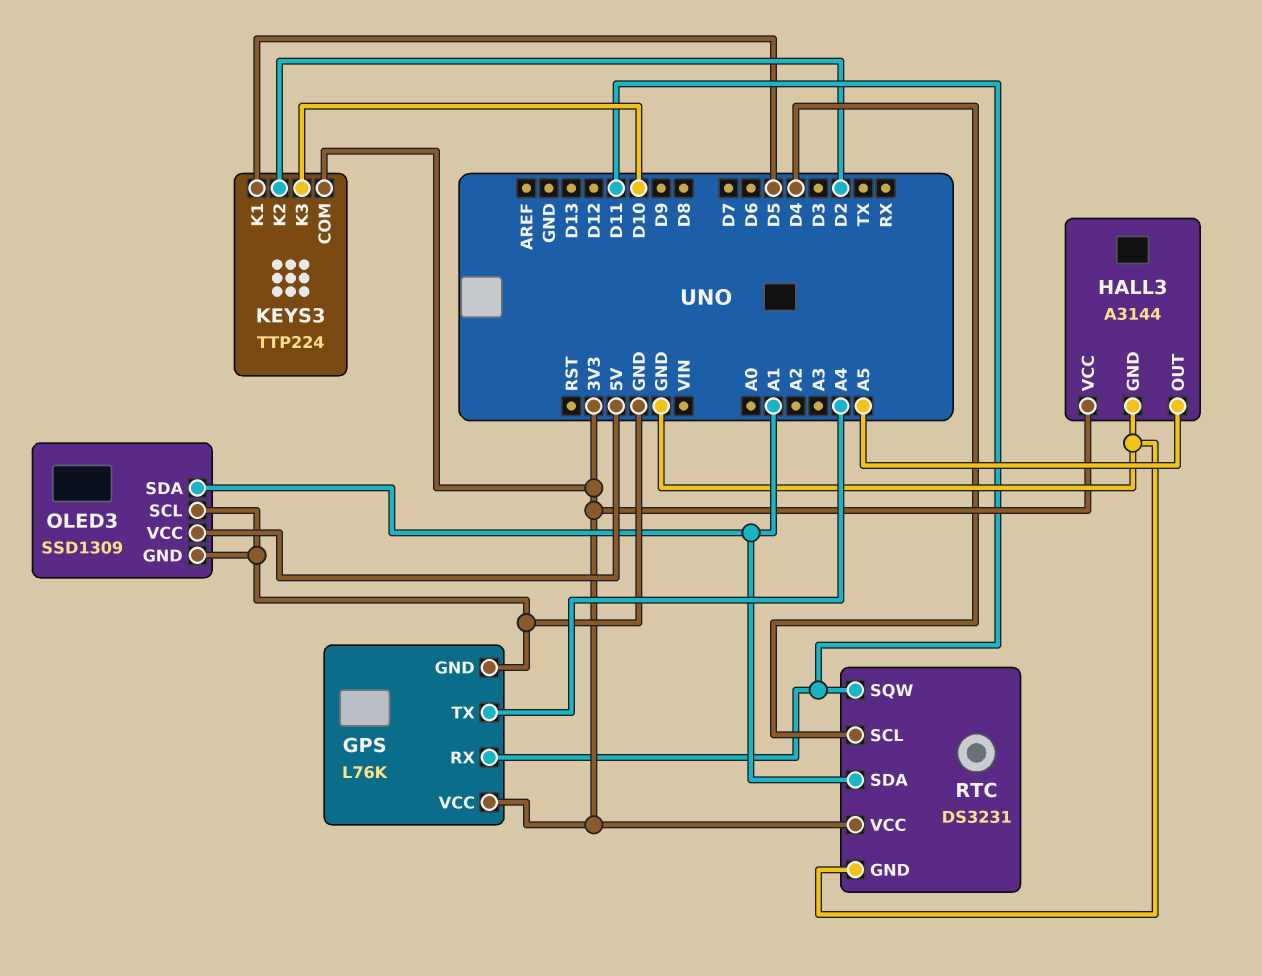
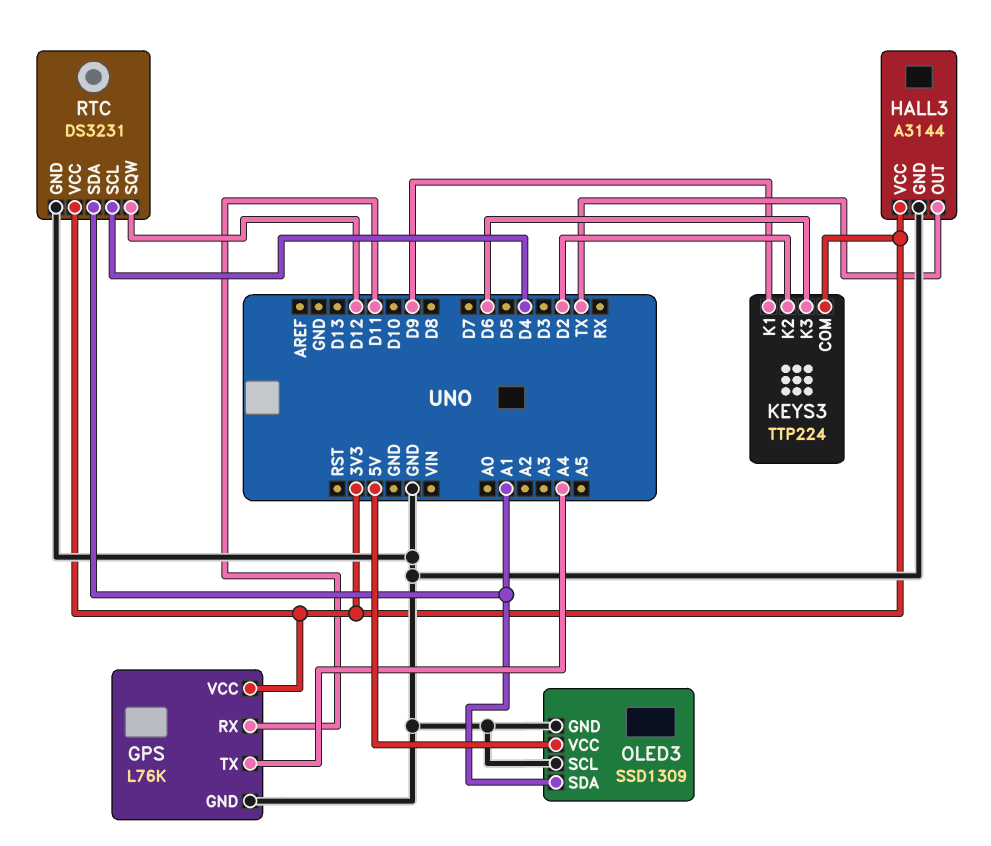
HALL3 pin OUT: A5 -> TX
KEYS3 pin K1: D5 -> D9
KEYS3 pin K3: D10 -> D6
RTC pin SQW: D11 -> D12

